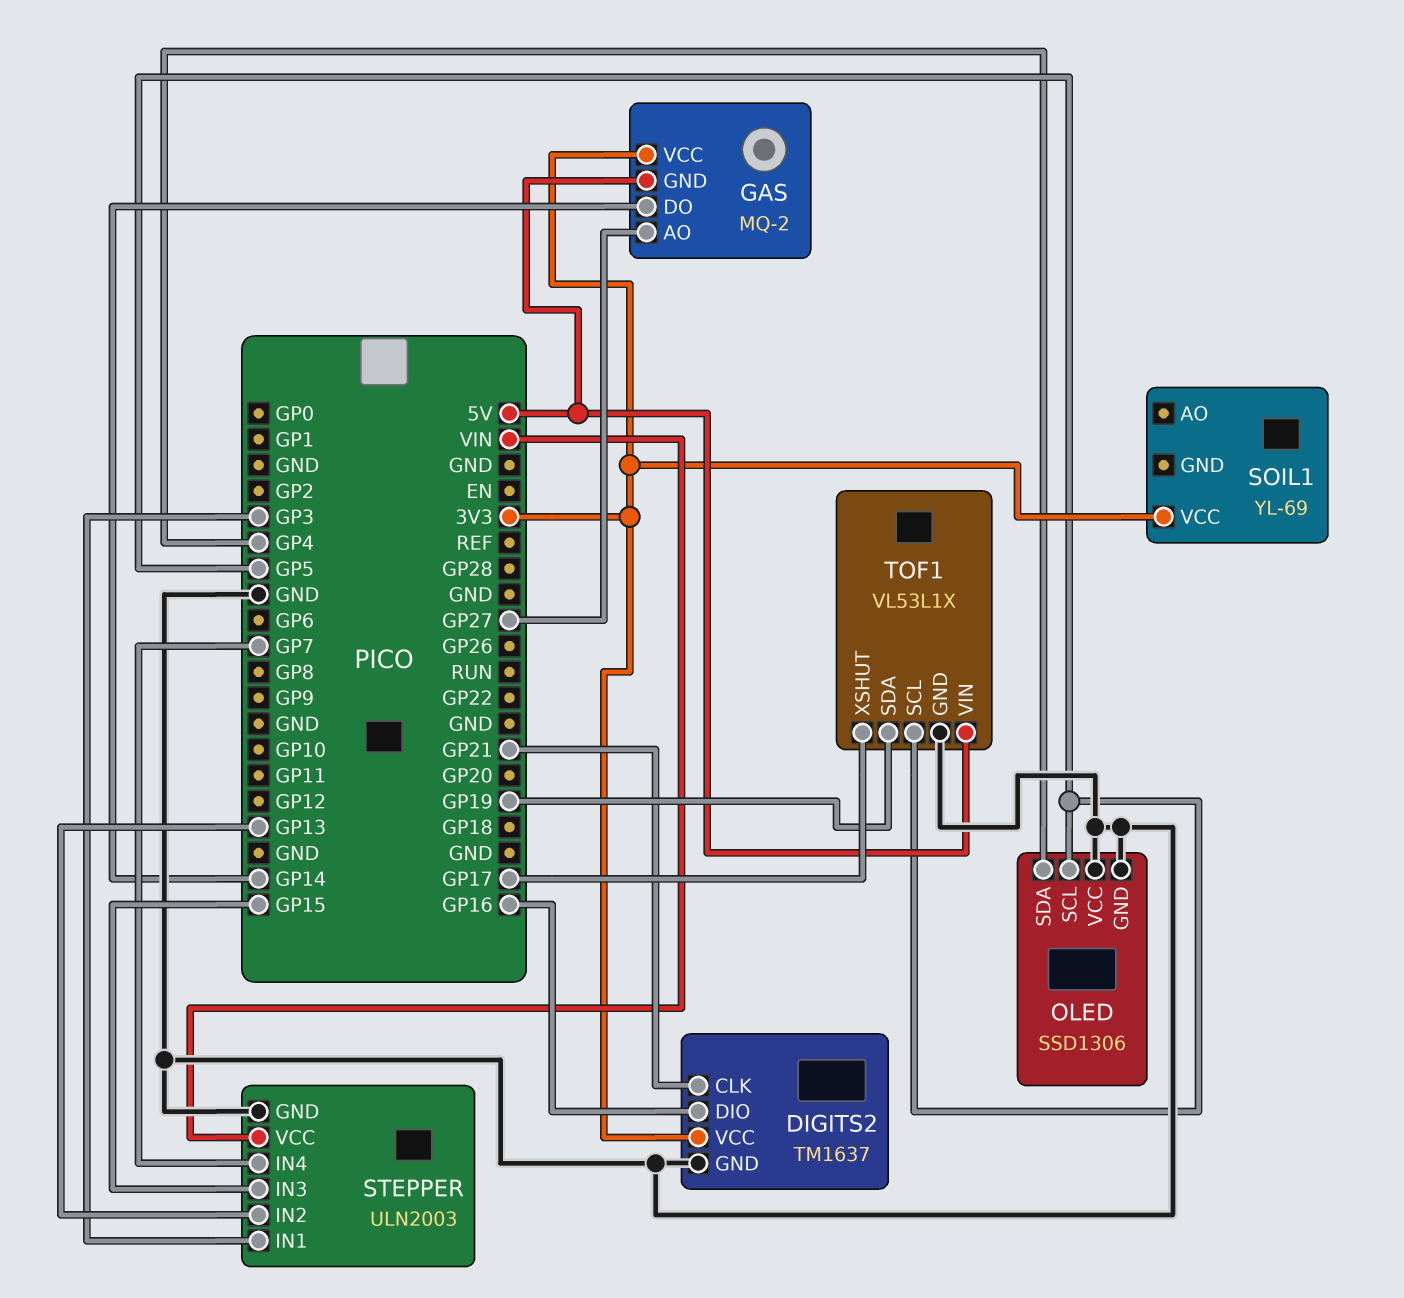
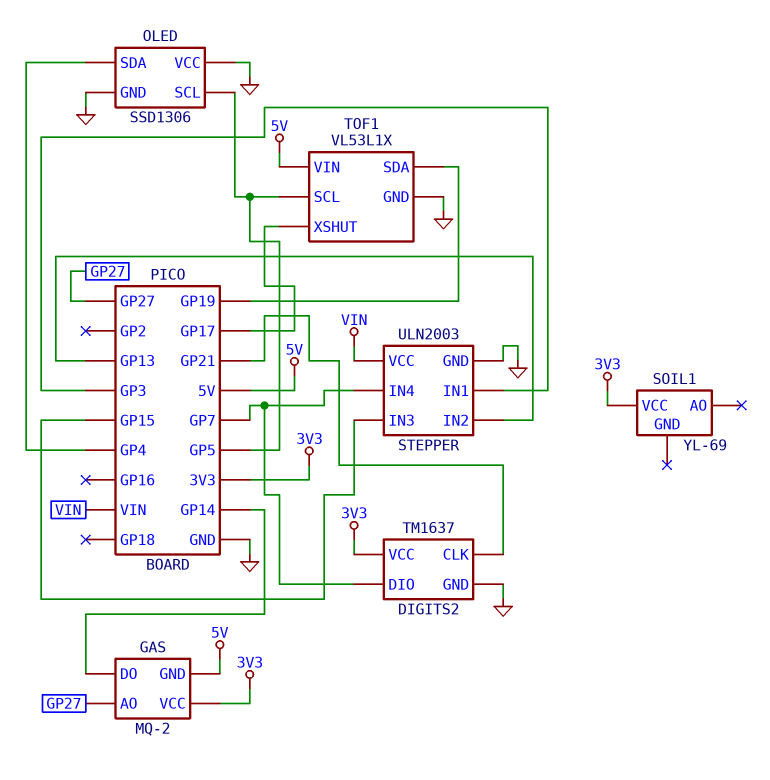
DIGITS2 pin DIO: GP16 -> GP7

